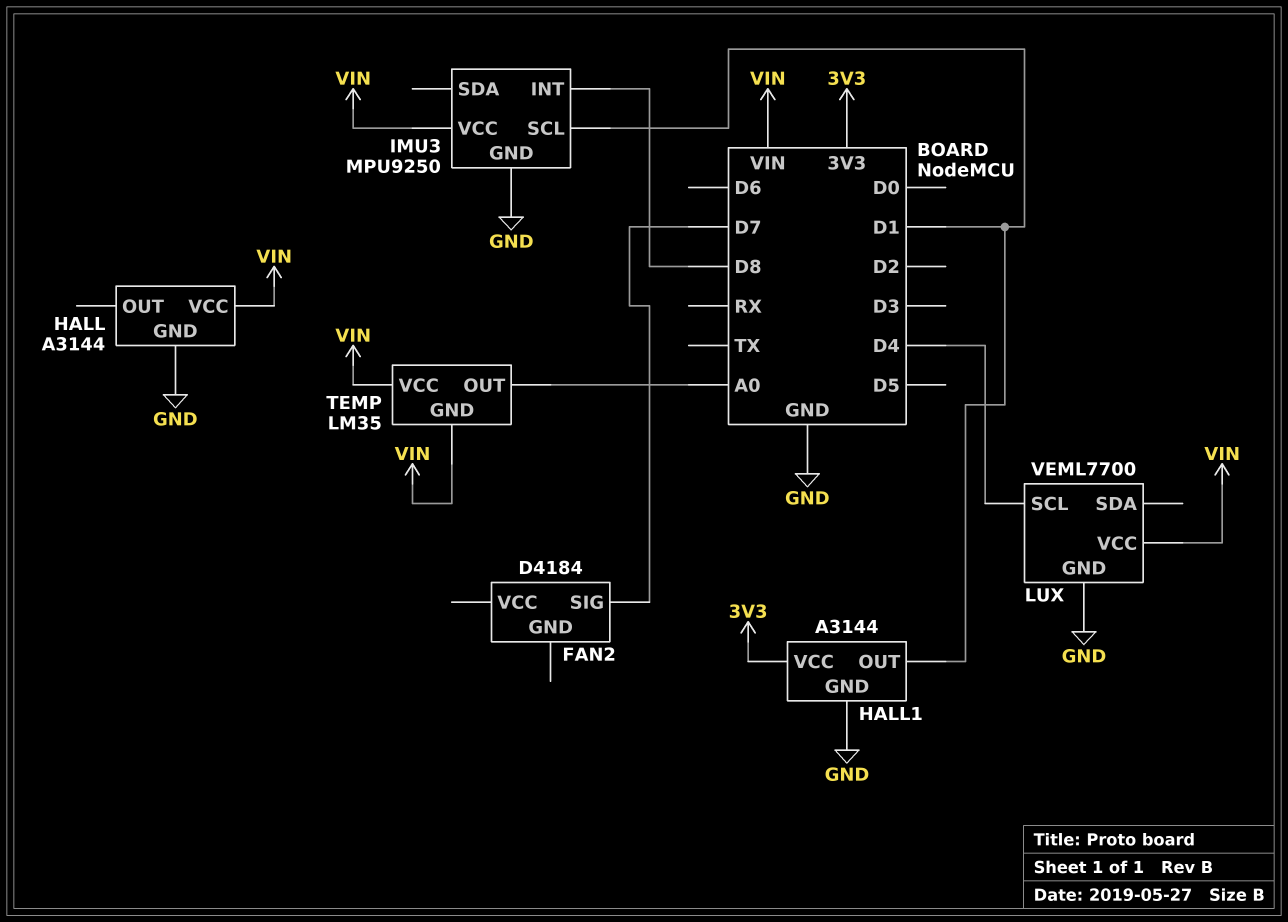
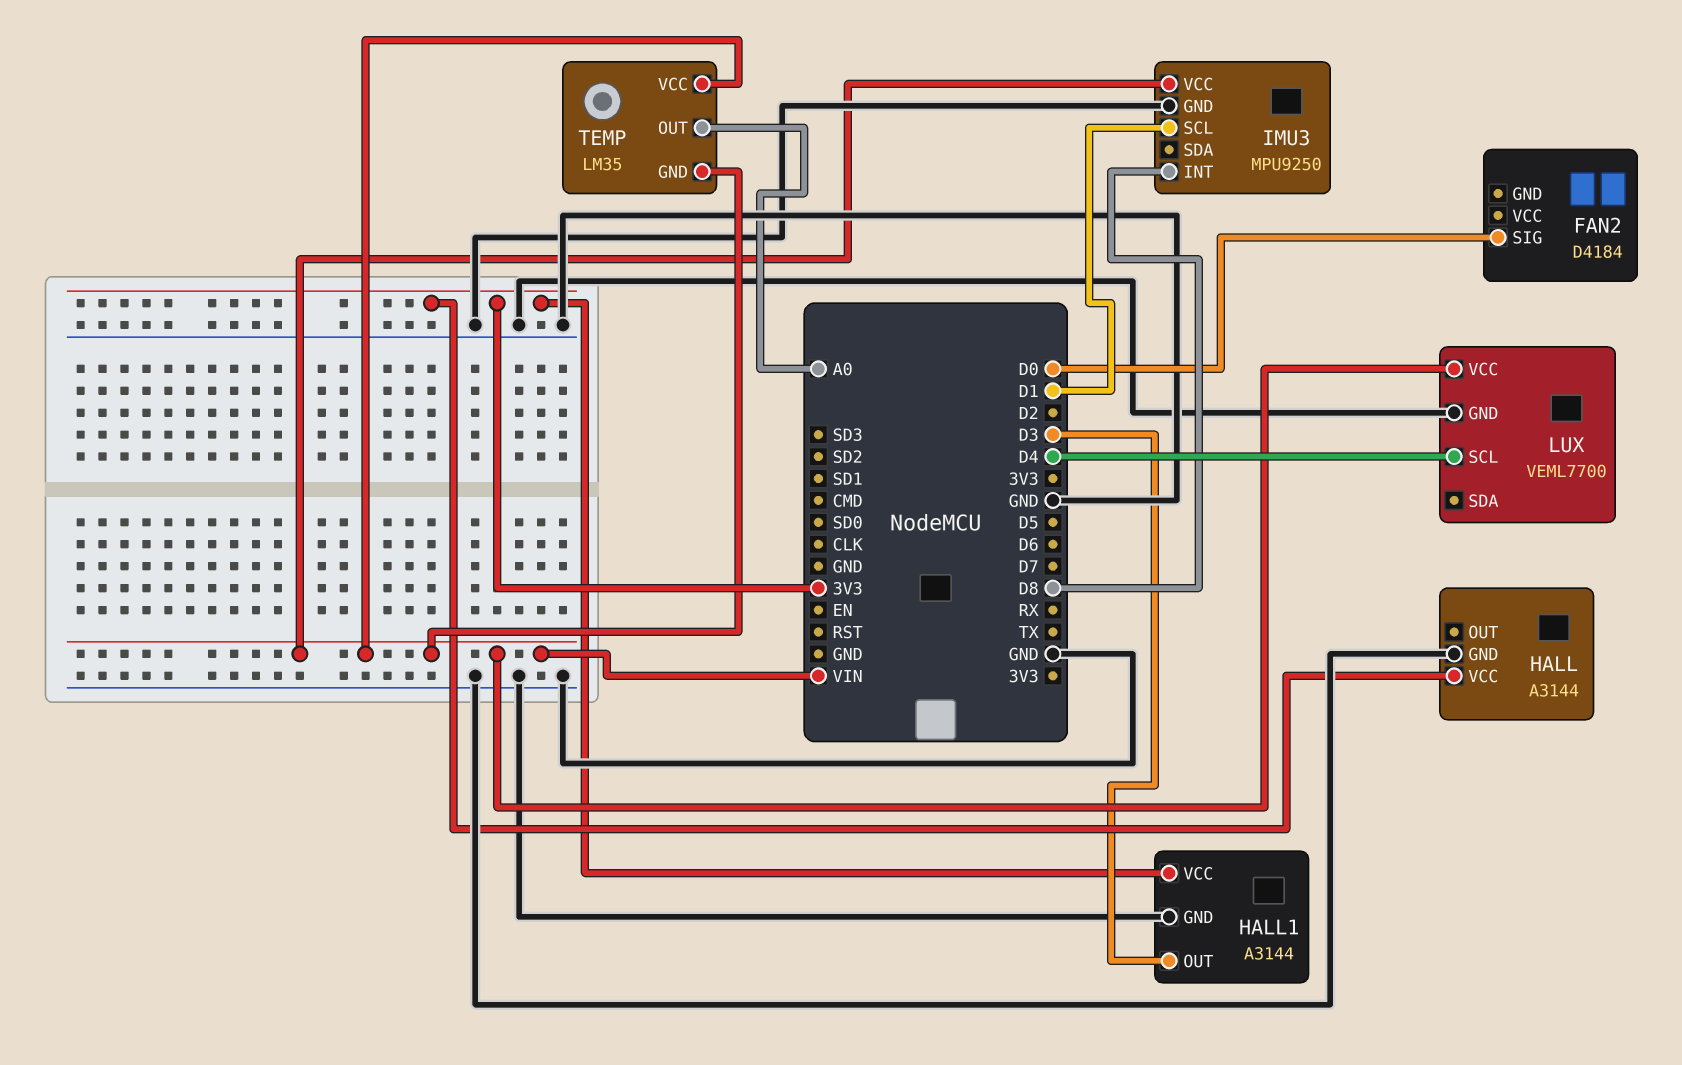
FAN2 pin SIG: D7 -> D0
HALL pin VCC: VIN -> 3V3
HALL1 pin OUT: D1 -> D3

